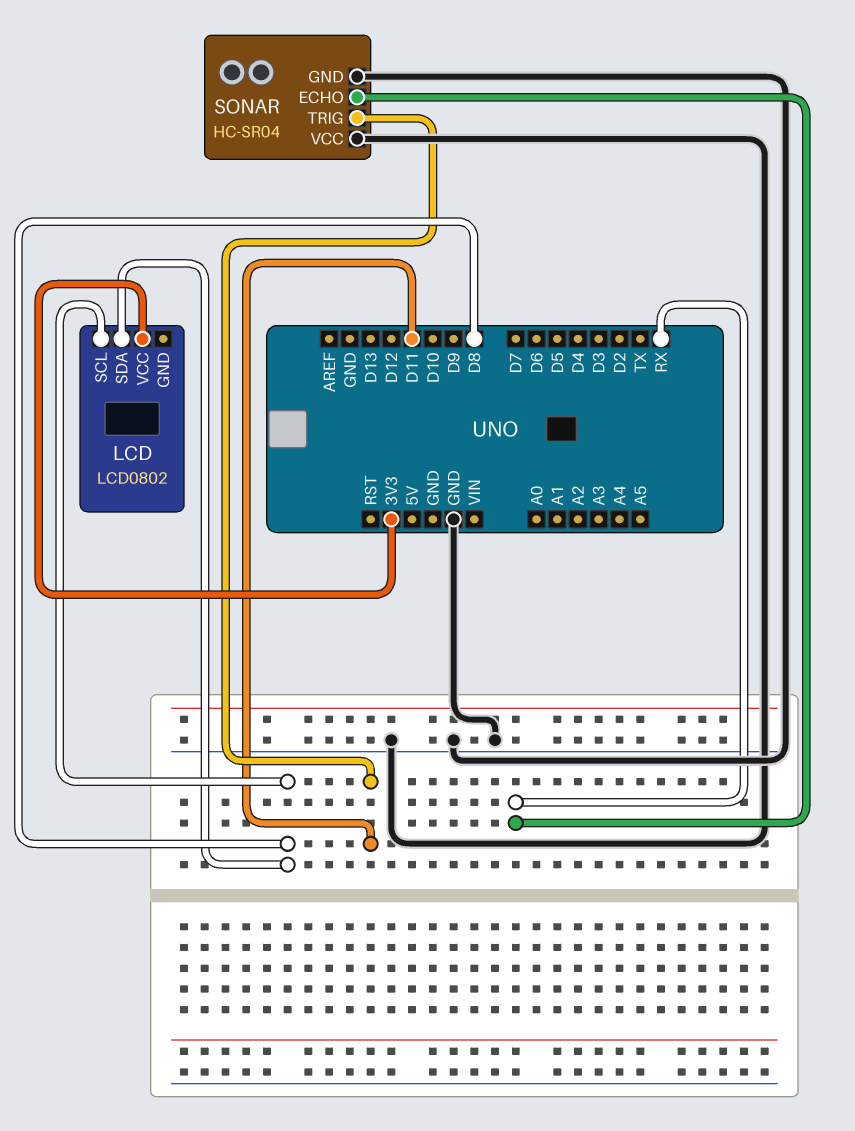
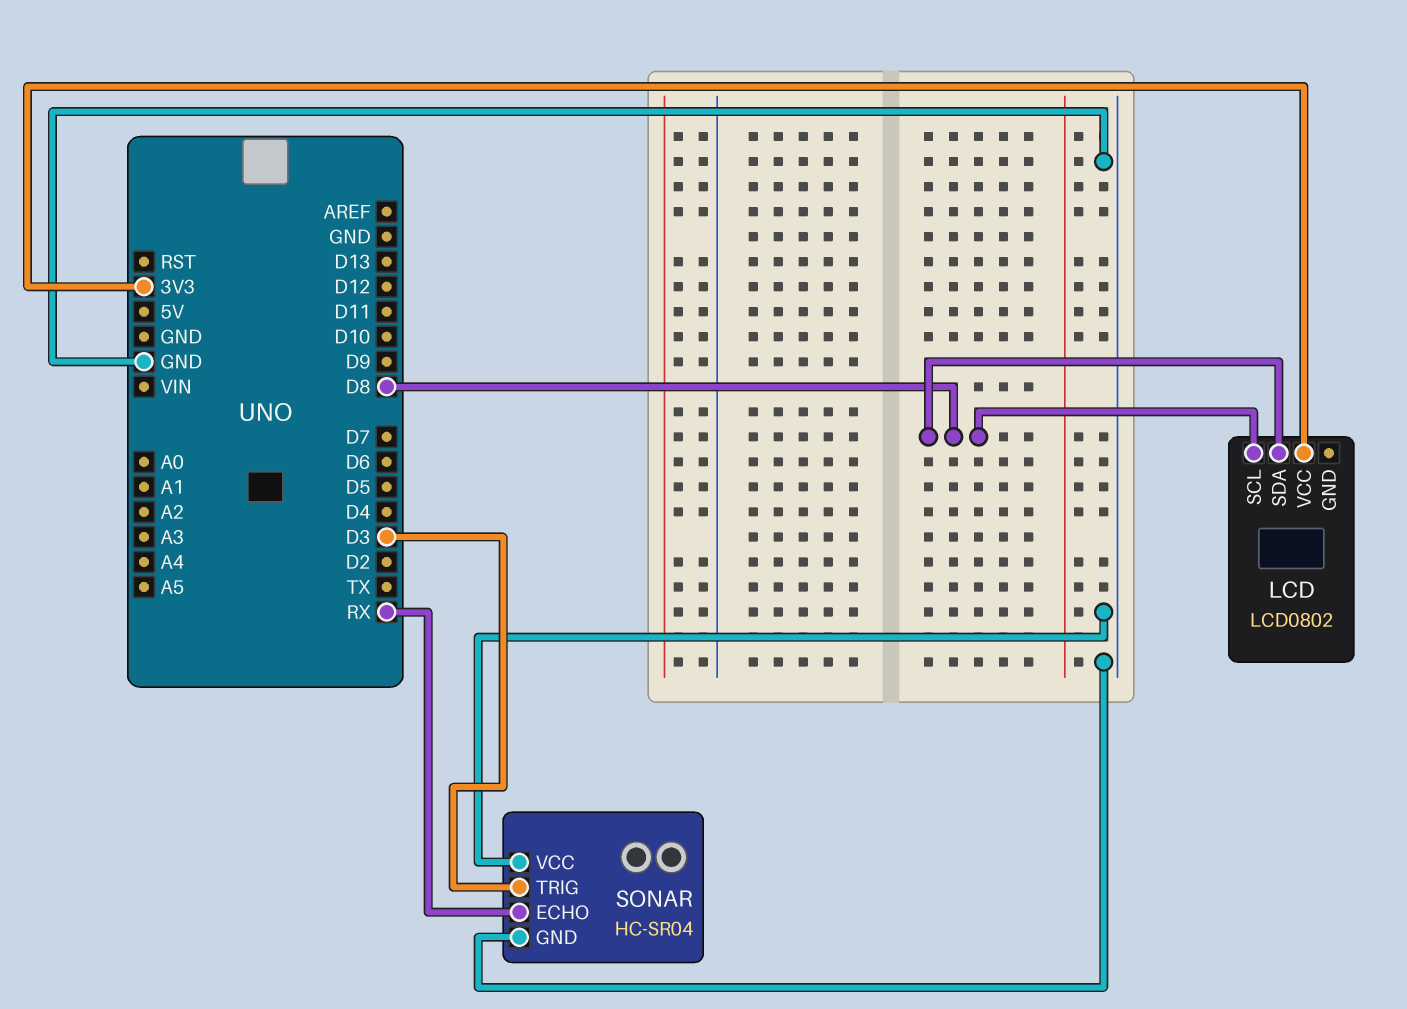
SONAR pin TRIG: D11 -> D3

